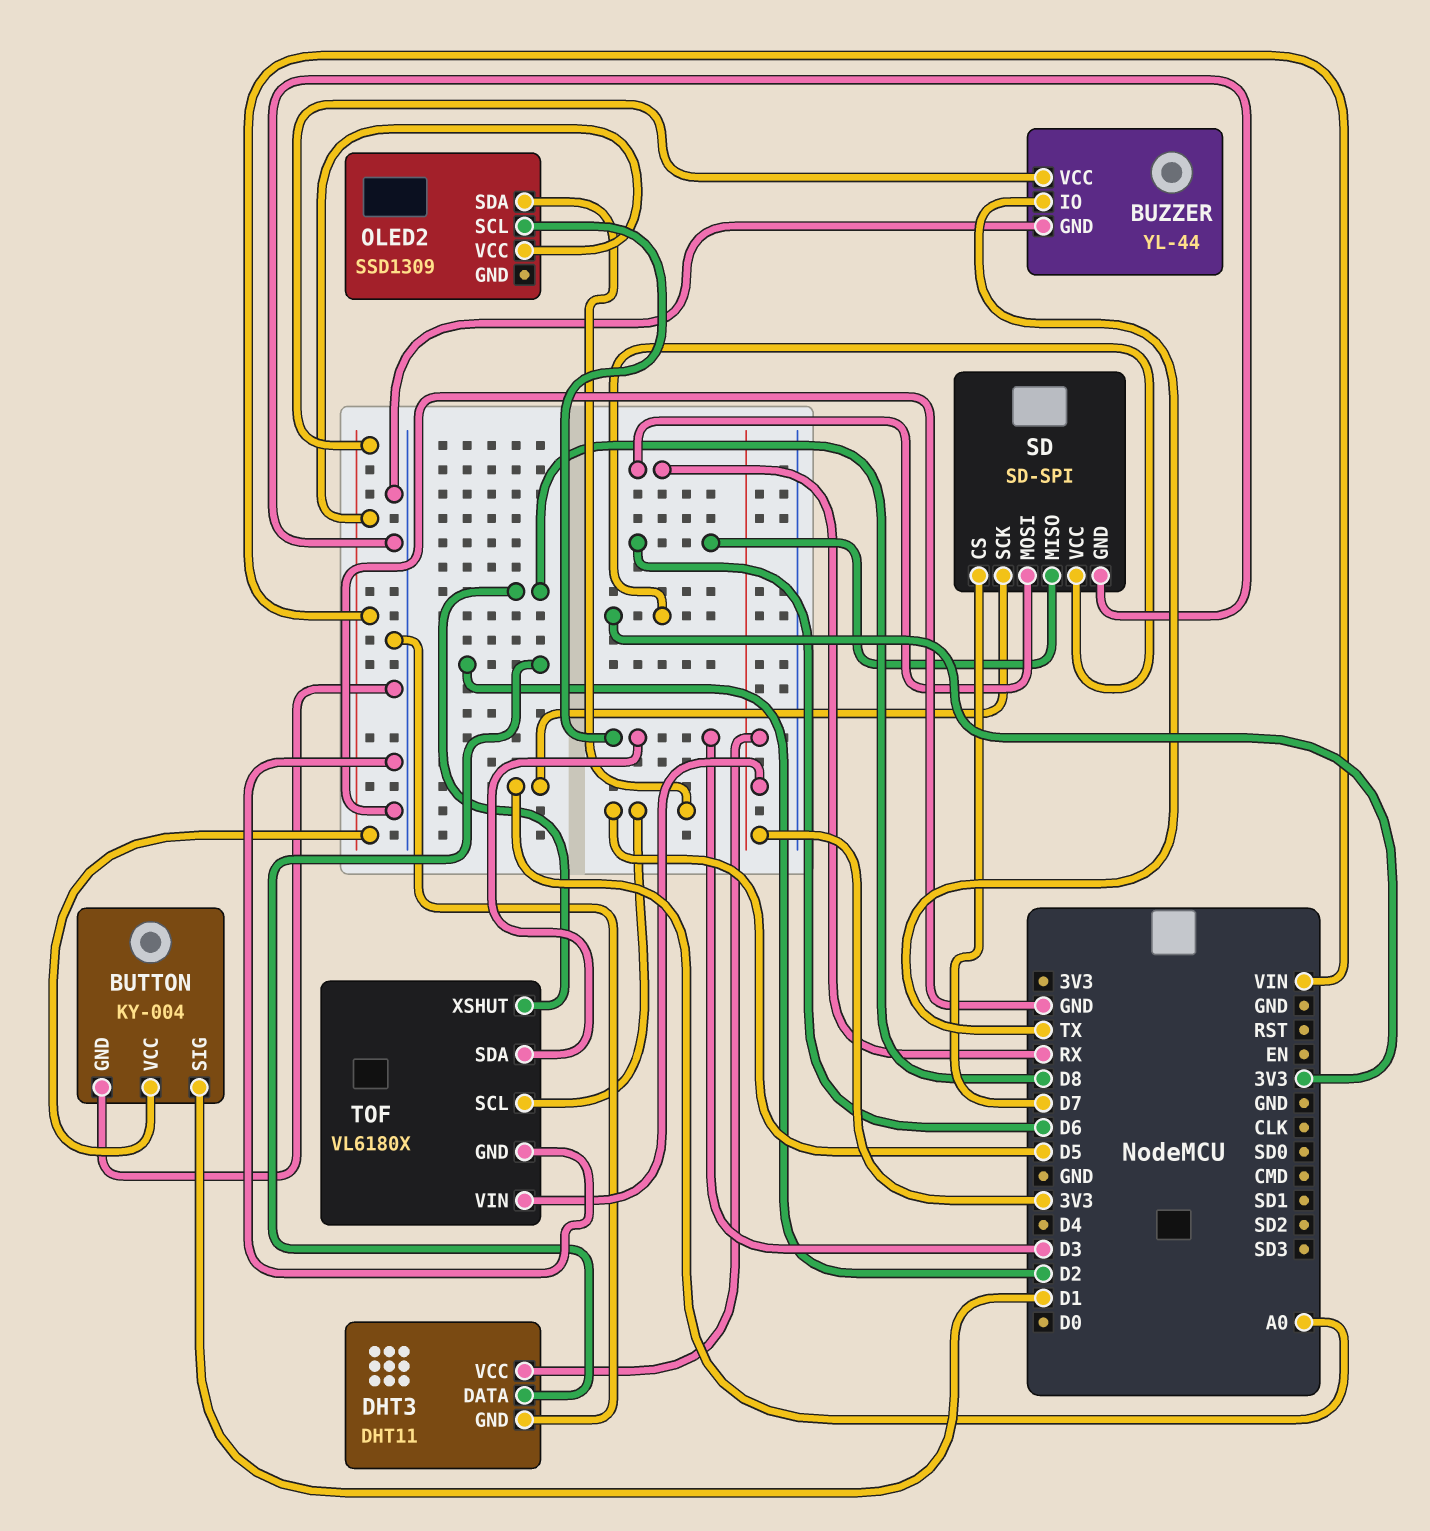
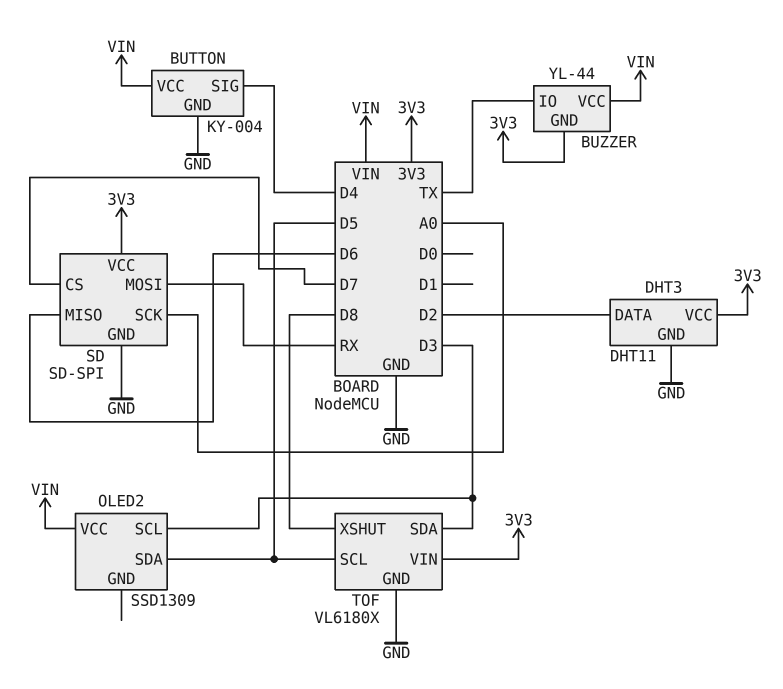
BUTTON pin SIG: D1 -> D4
BUZZER pin GND: GND -> 3V3

